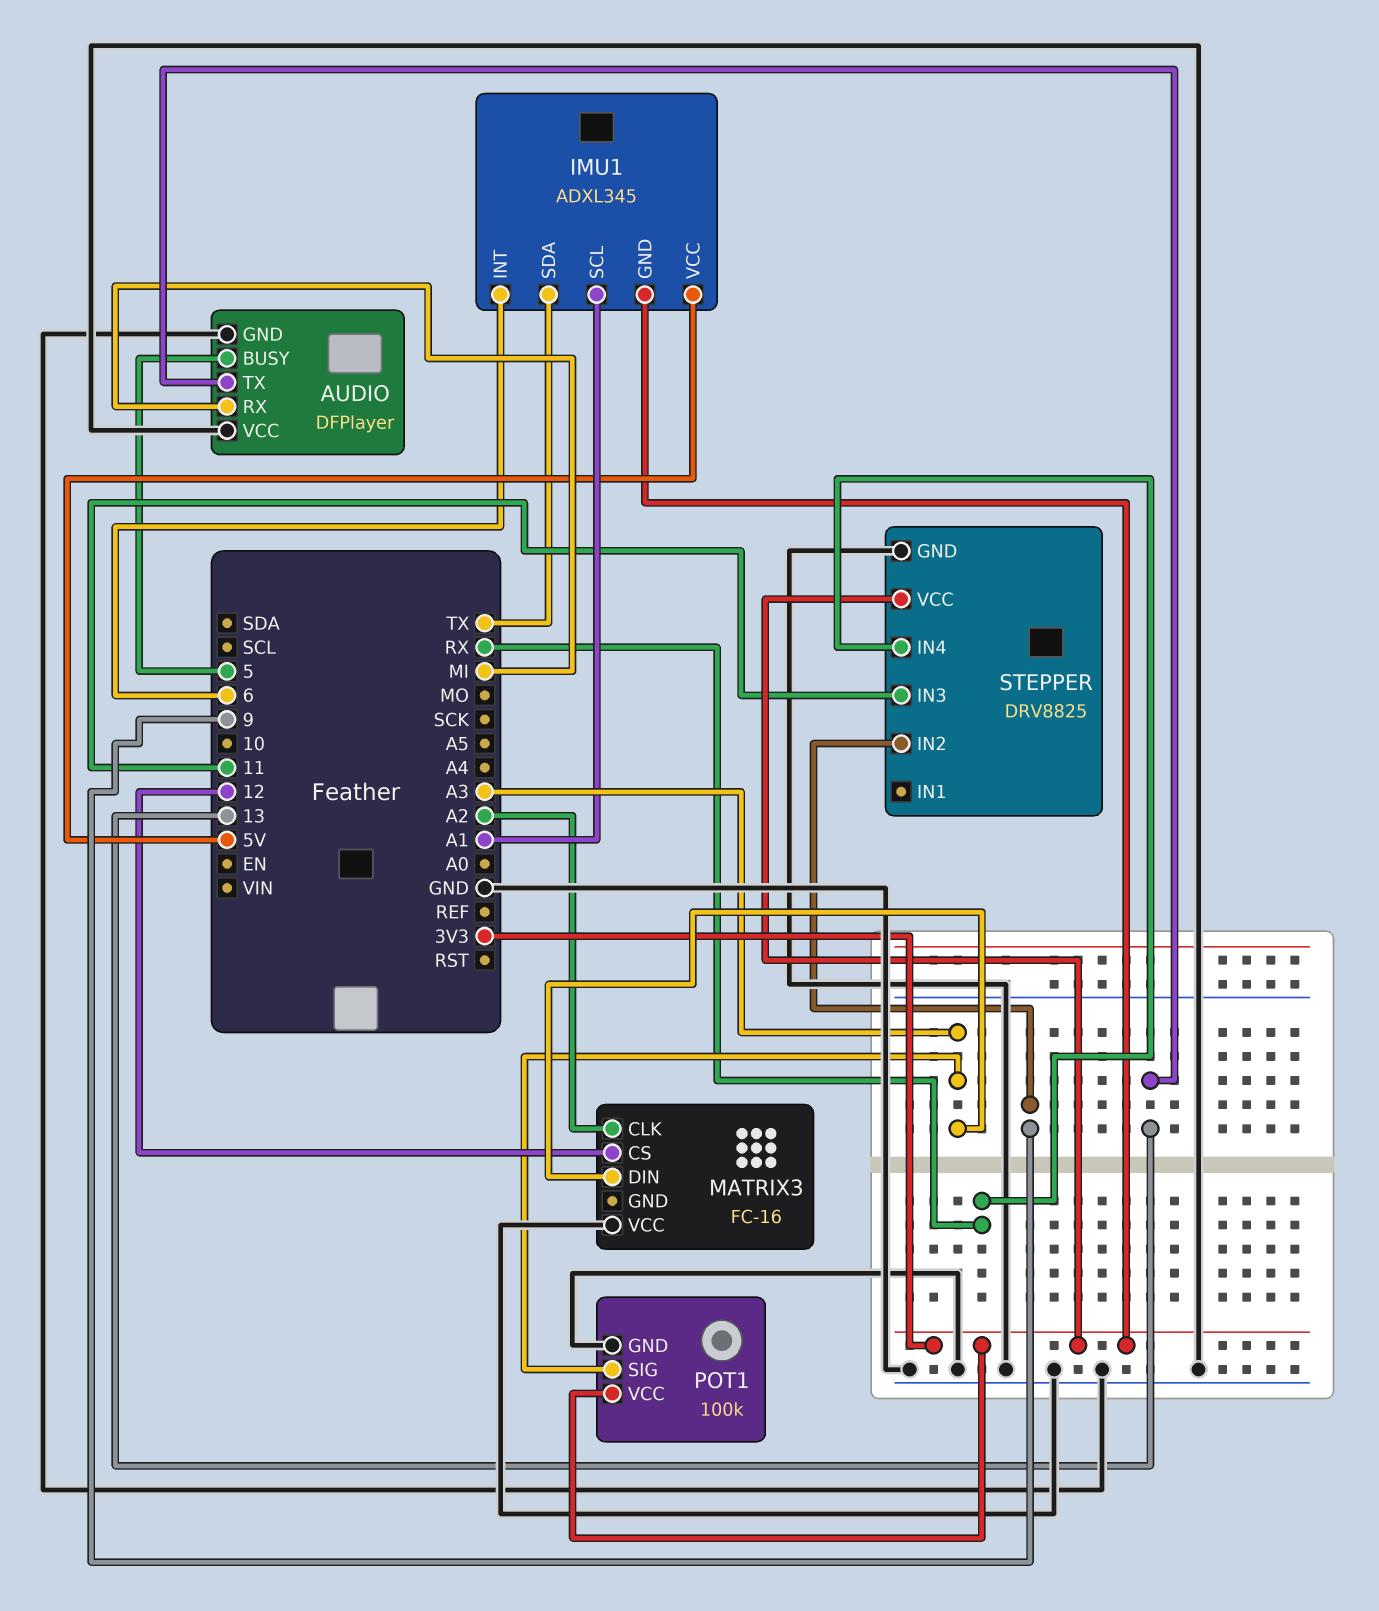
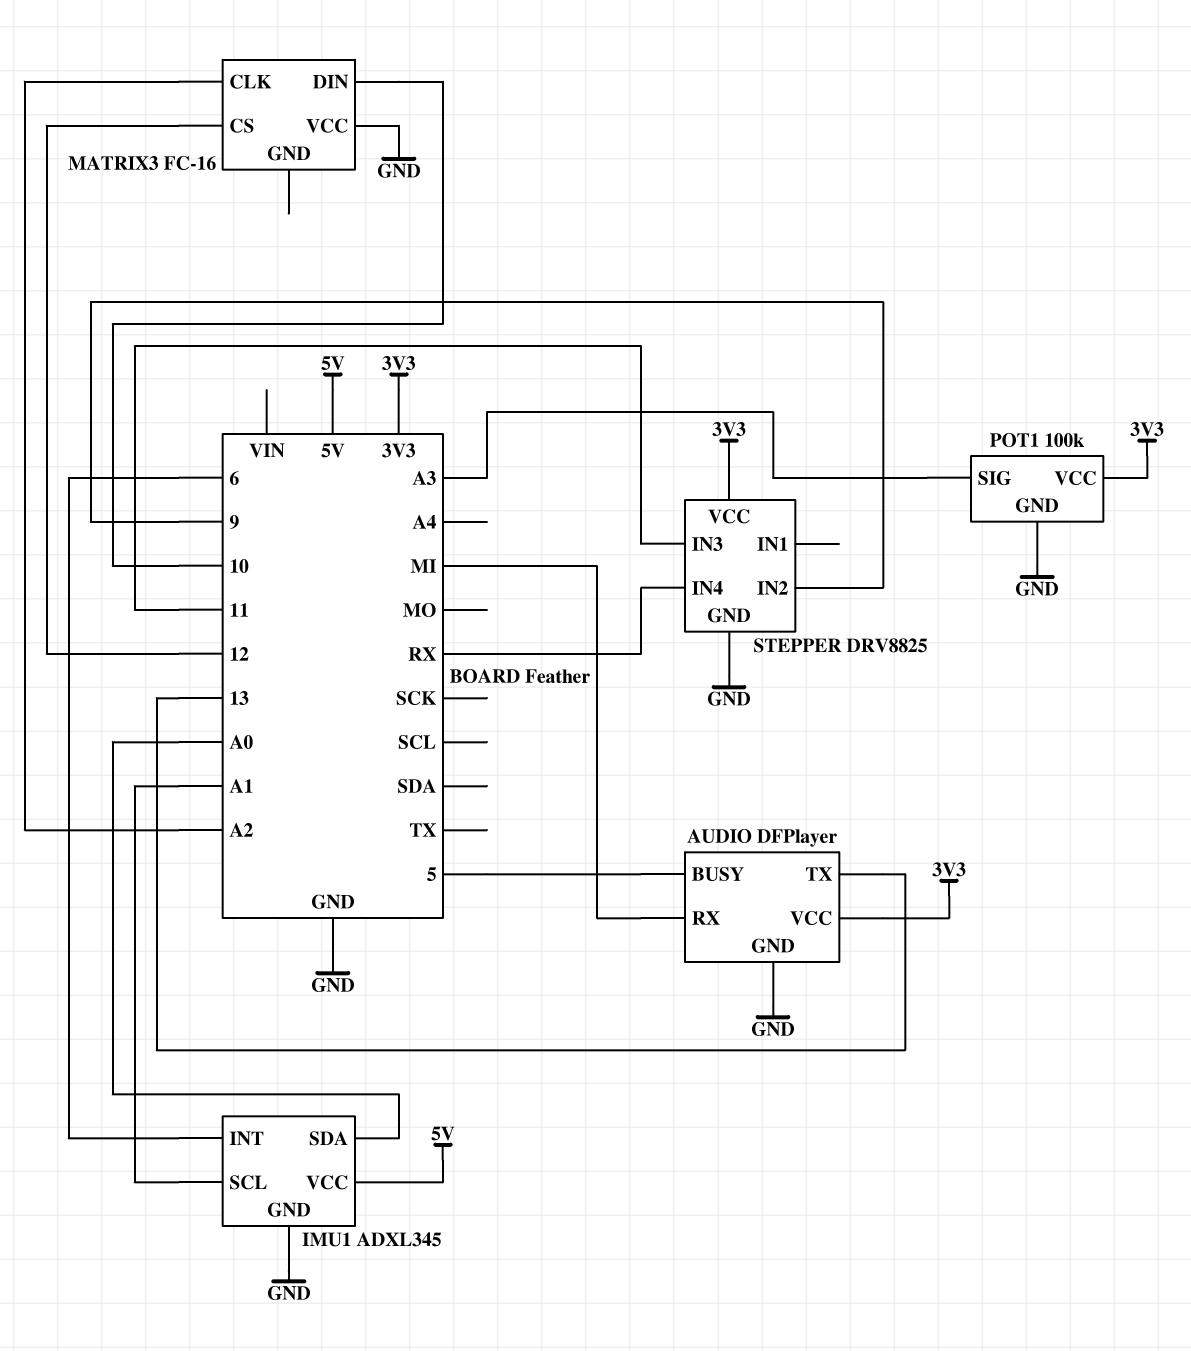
AUDIO pin VCC: GND -> 3V3
IMU1 pin GND: 3V3 -> GND
IMU1 pin SDA: TX -> A0
MATRIX3 pin DIN: A3 -> 10

